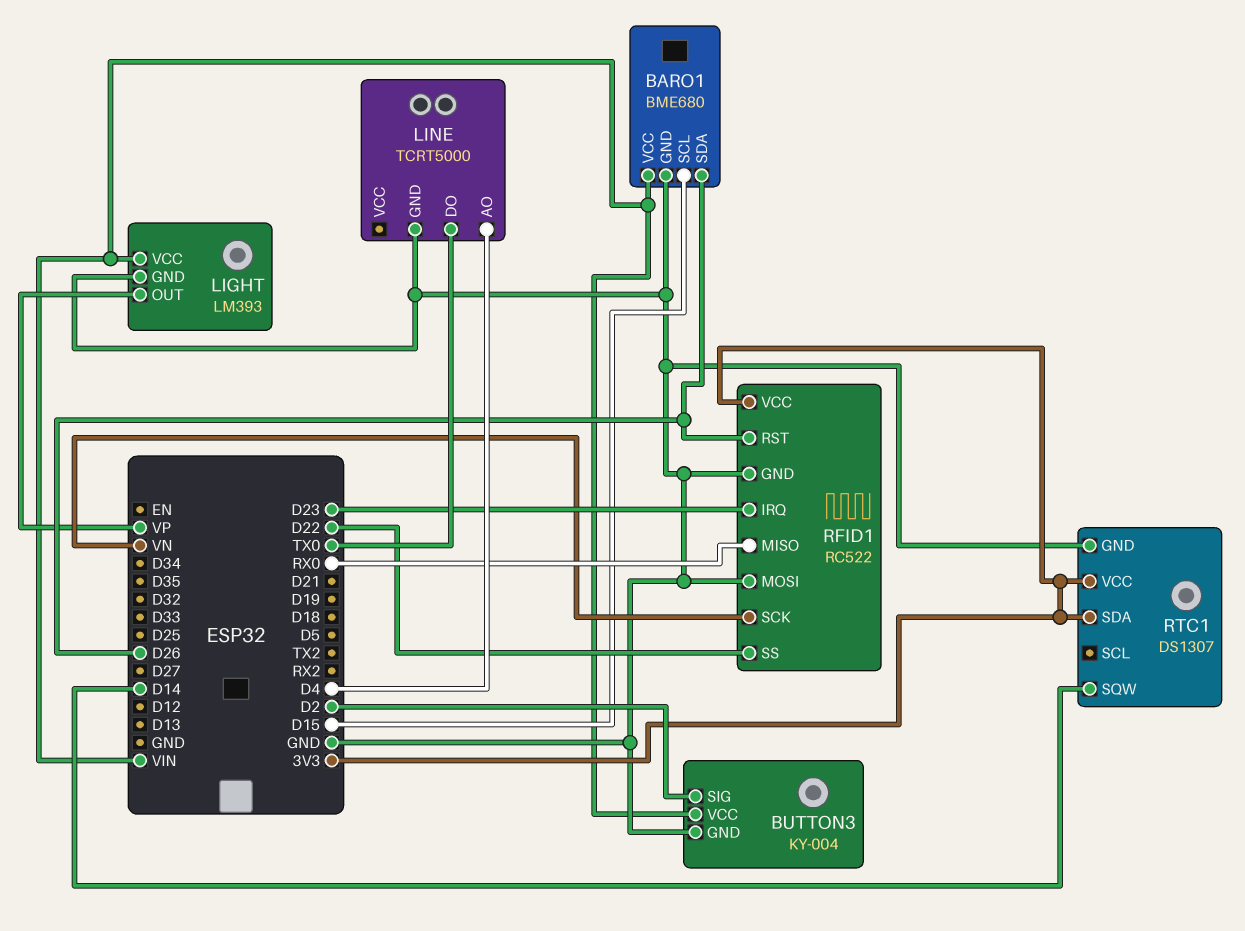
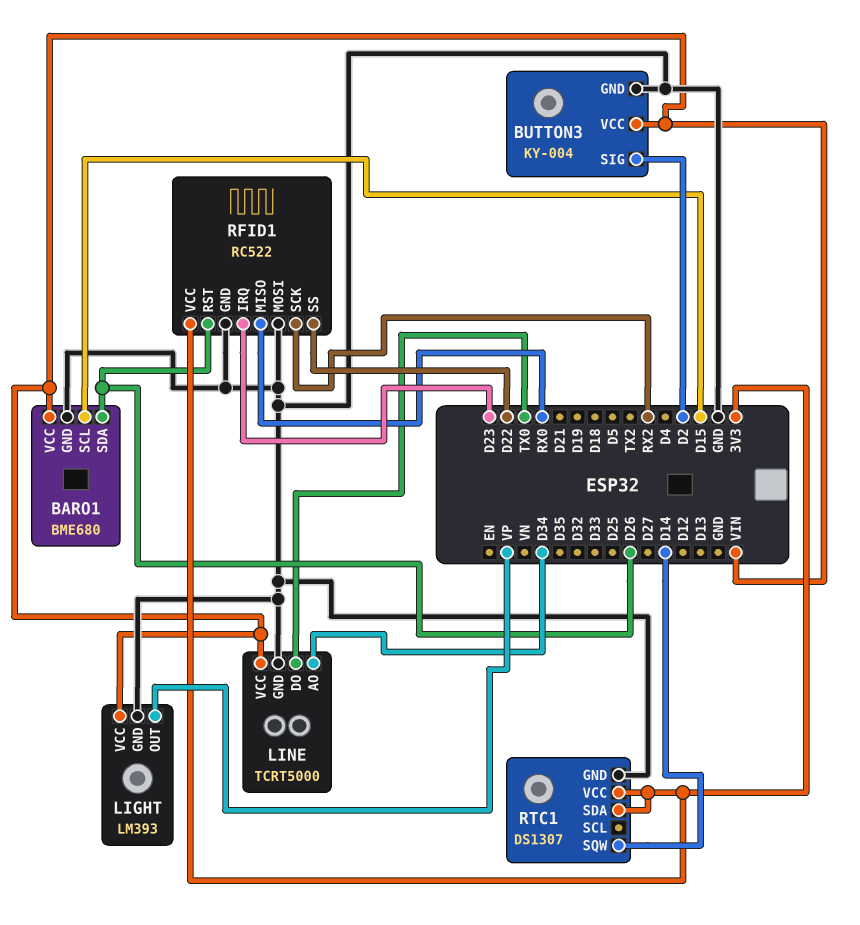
LINE pin AO: D4 -> D34
LINE pin VCC: none -> VIN
RFID1 pin SCK: VN -> RX2

